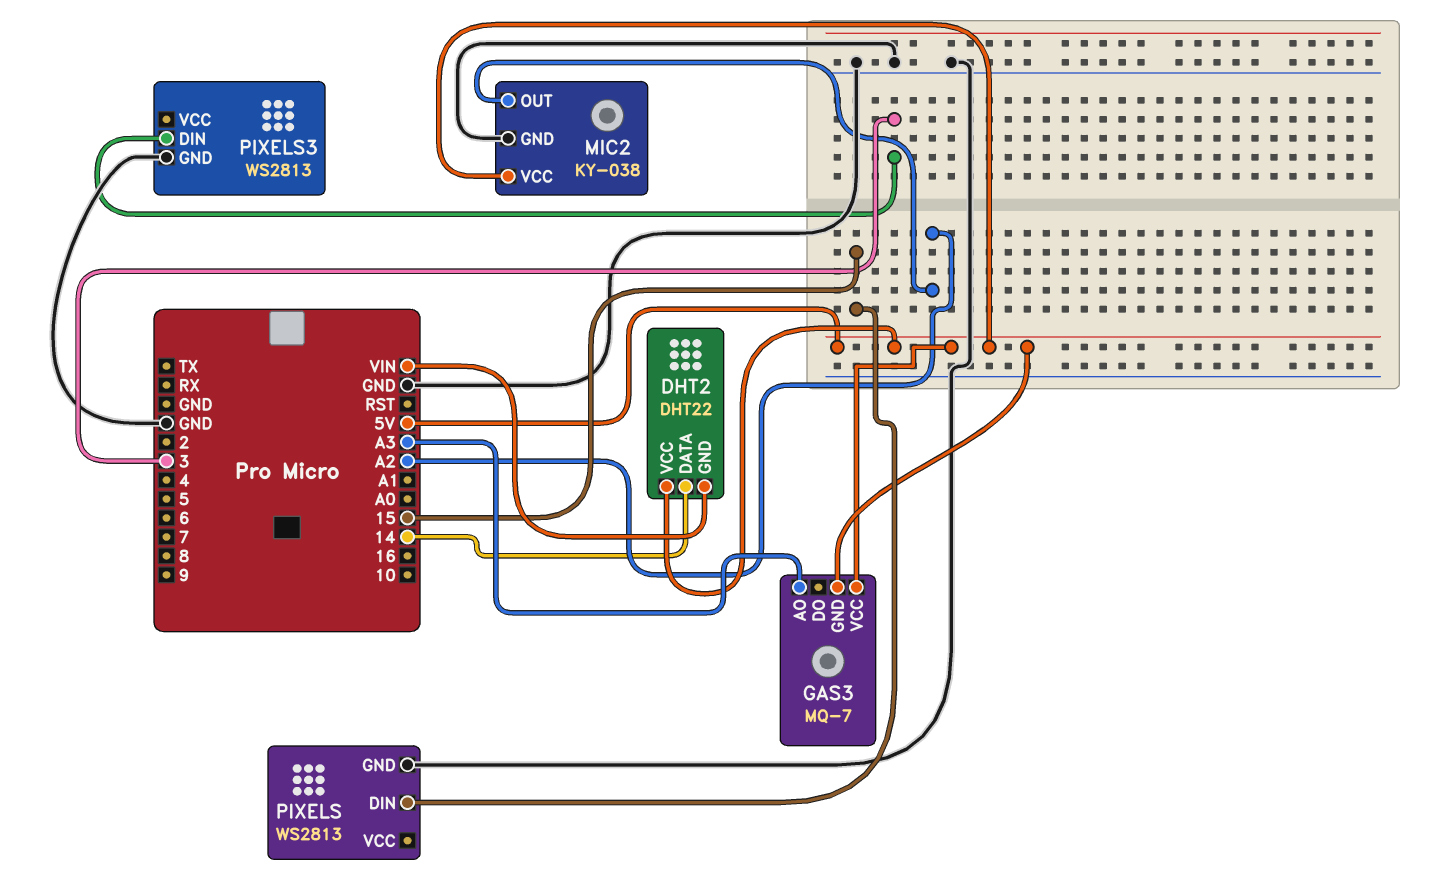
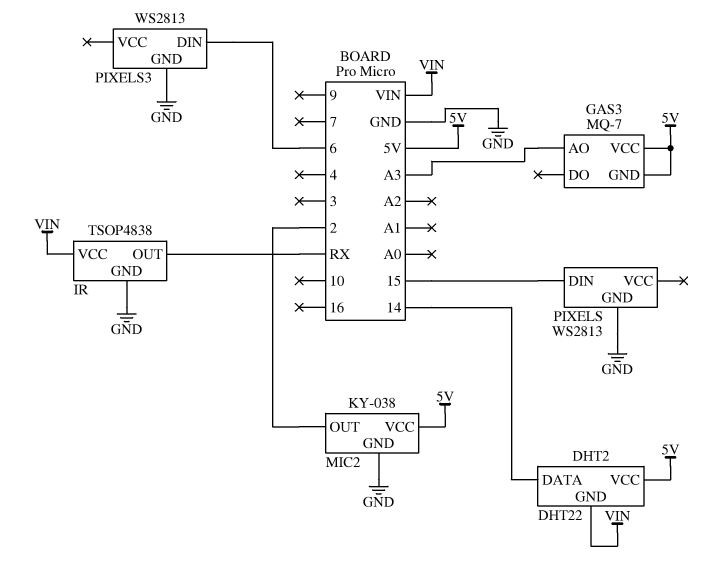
IR: none -> TSOP4838
IR pin GND: none -> GND
IR pin OUT: none -> RX
IR pin VCC: none -> VIN
MIC2 pin OUT: A2 -> 2
PIXELS3 pin DIN: 3 -> 6

